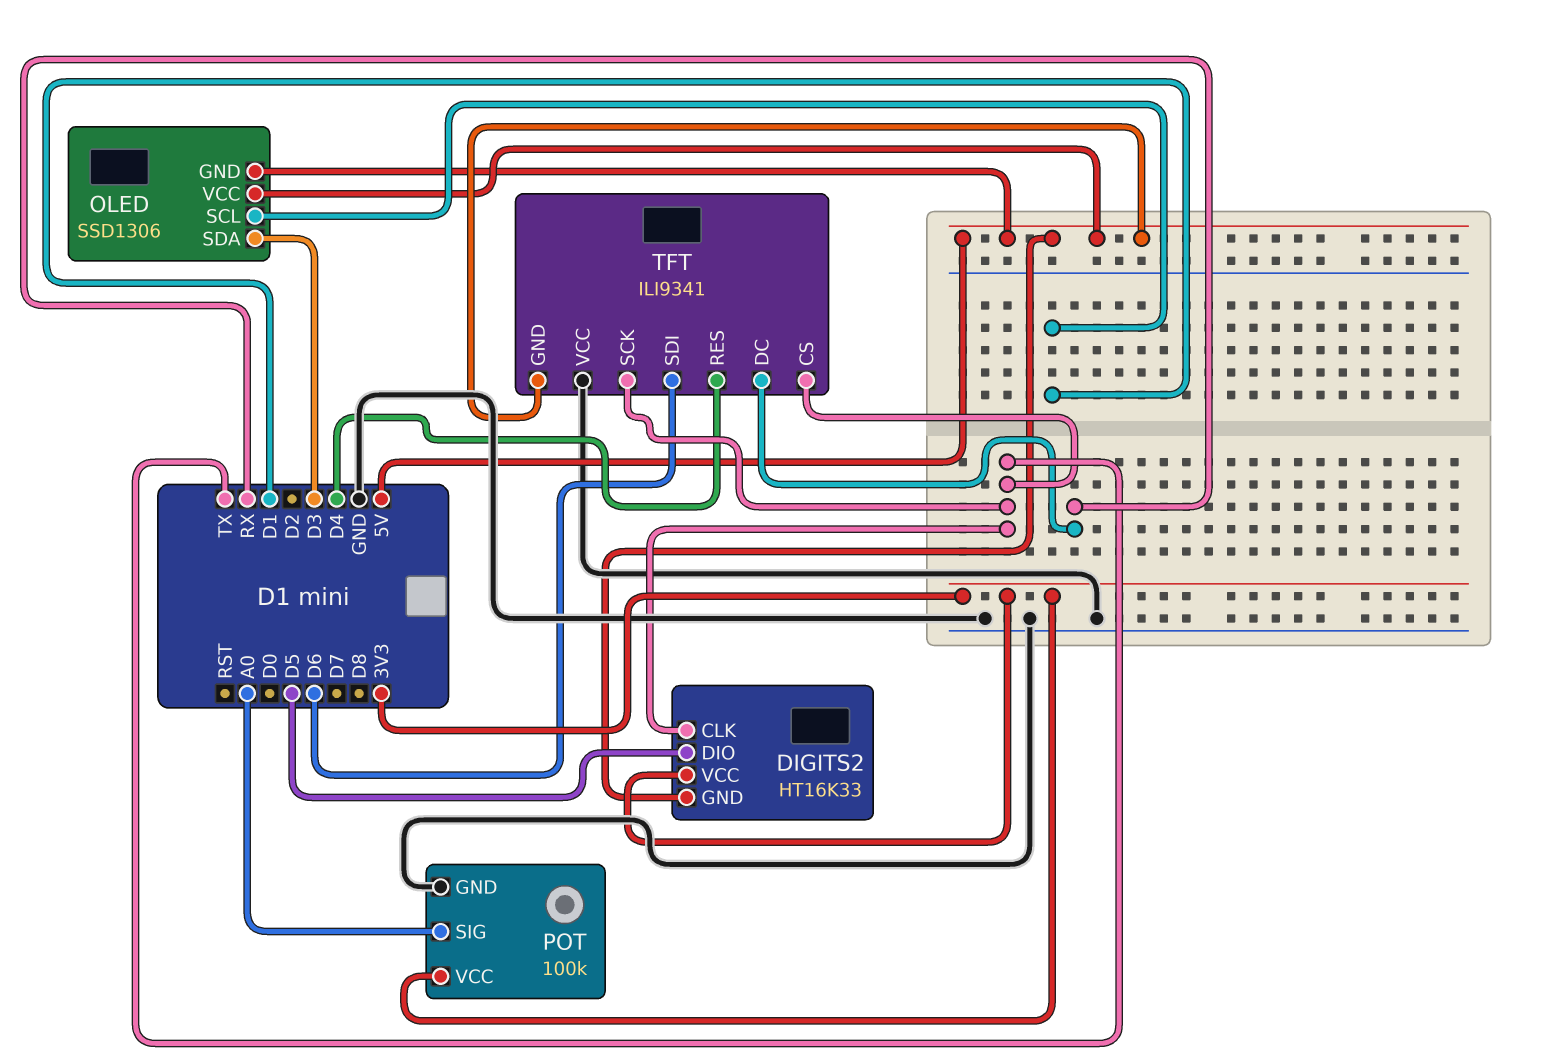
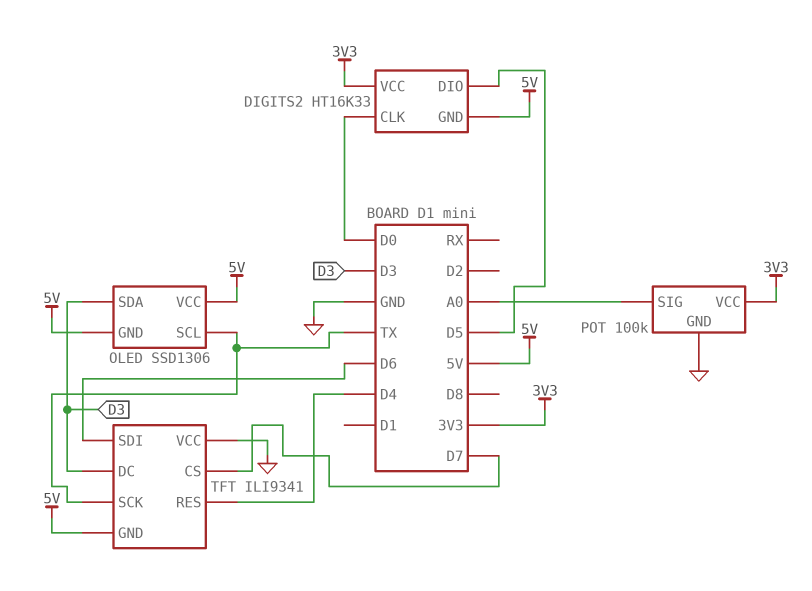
DIGITS2 pin CLK: TX -> D0
OLED pin SCL: D1 -> TX
TFT pin CS: TX -> D7
TFT pin DC: RX -> D3

